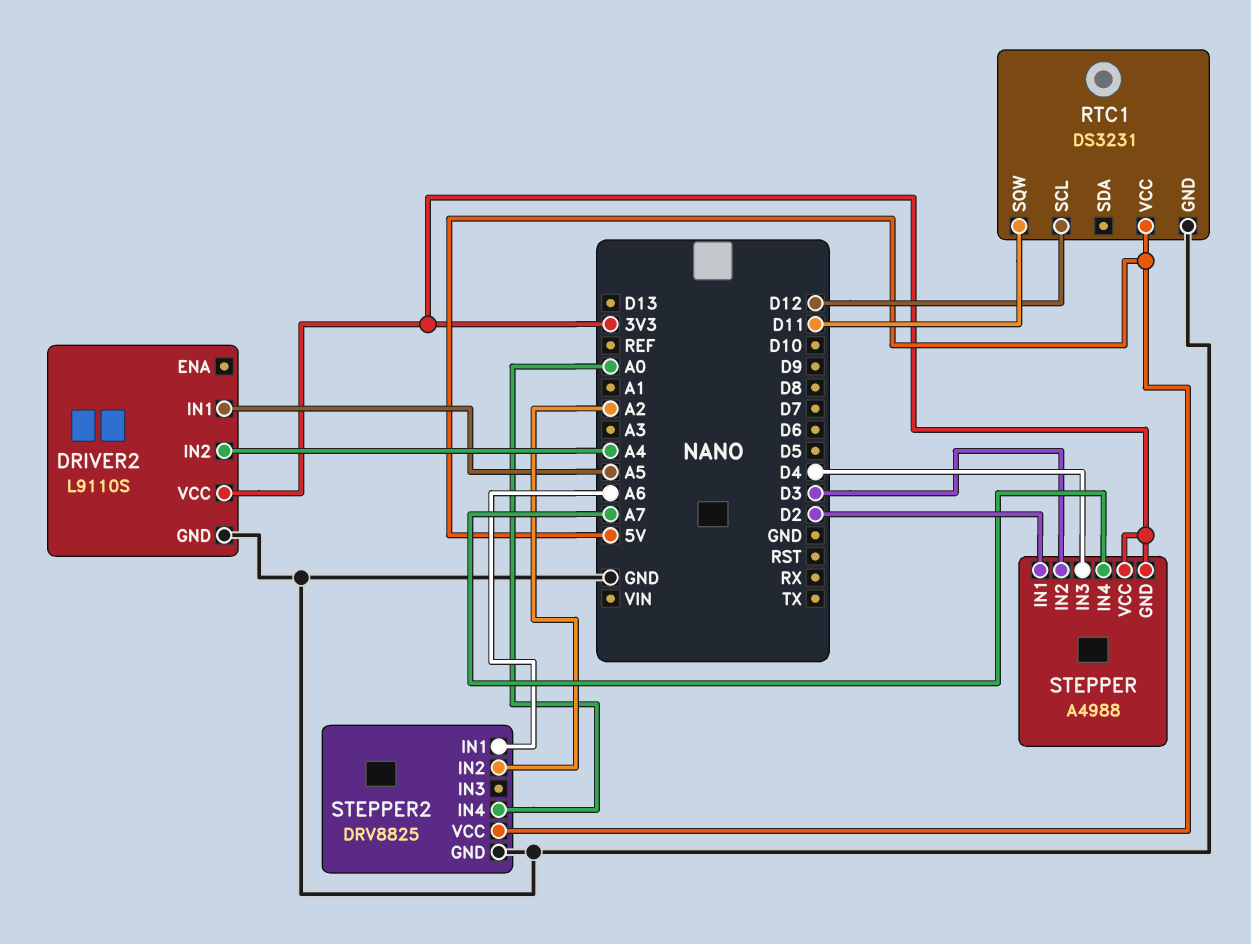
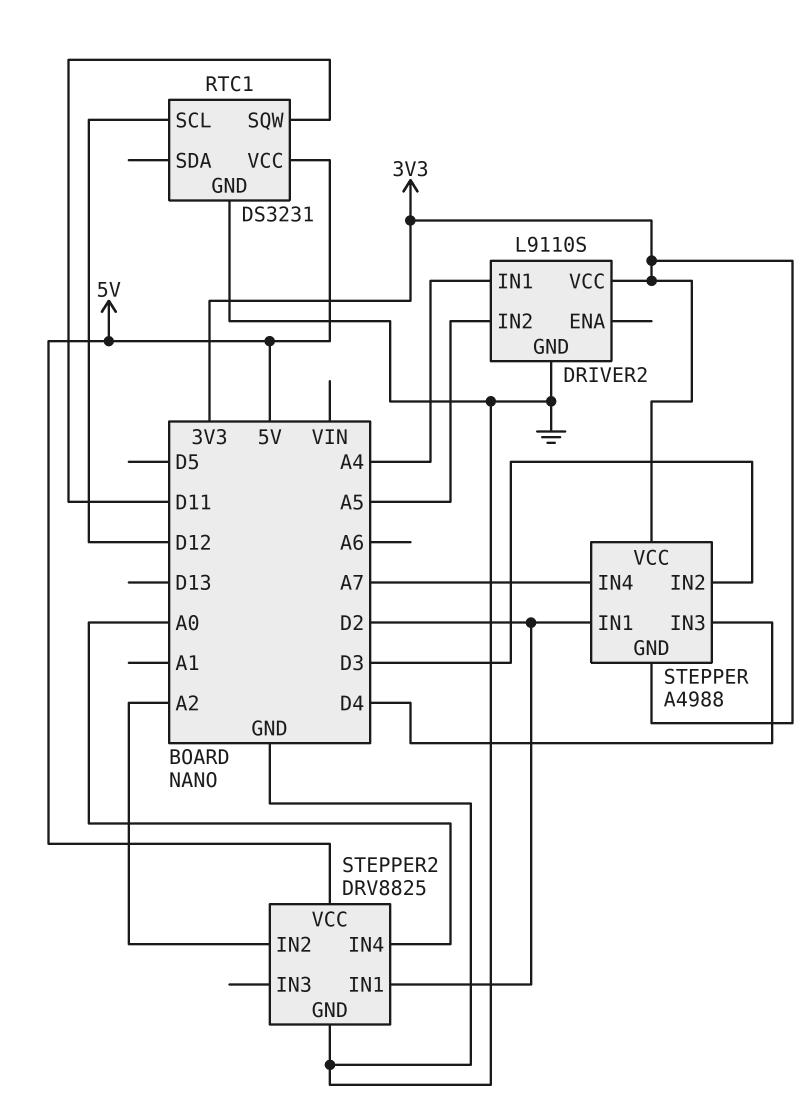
DRIVER2 pin IN1: A5 -> A4
DRIVER2 pin IN2: A4 -> A5
STEPPER2 pin IN1: A6 -> D2

